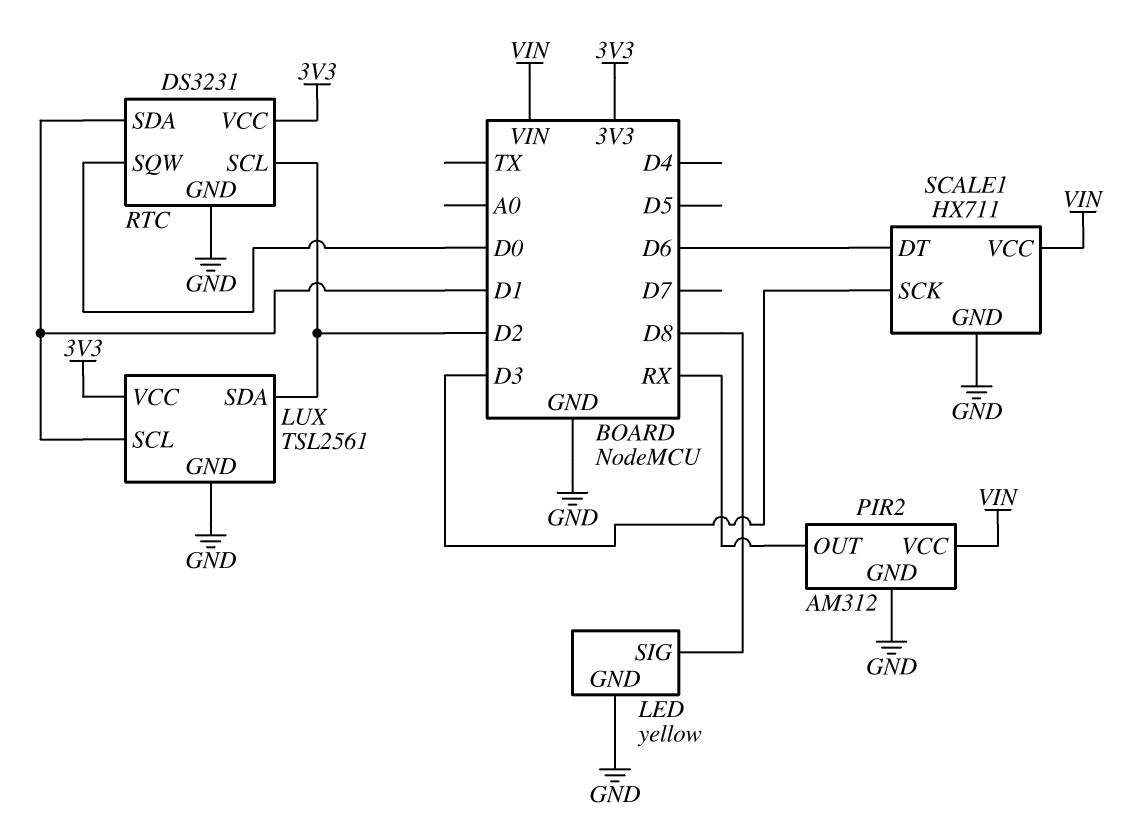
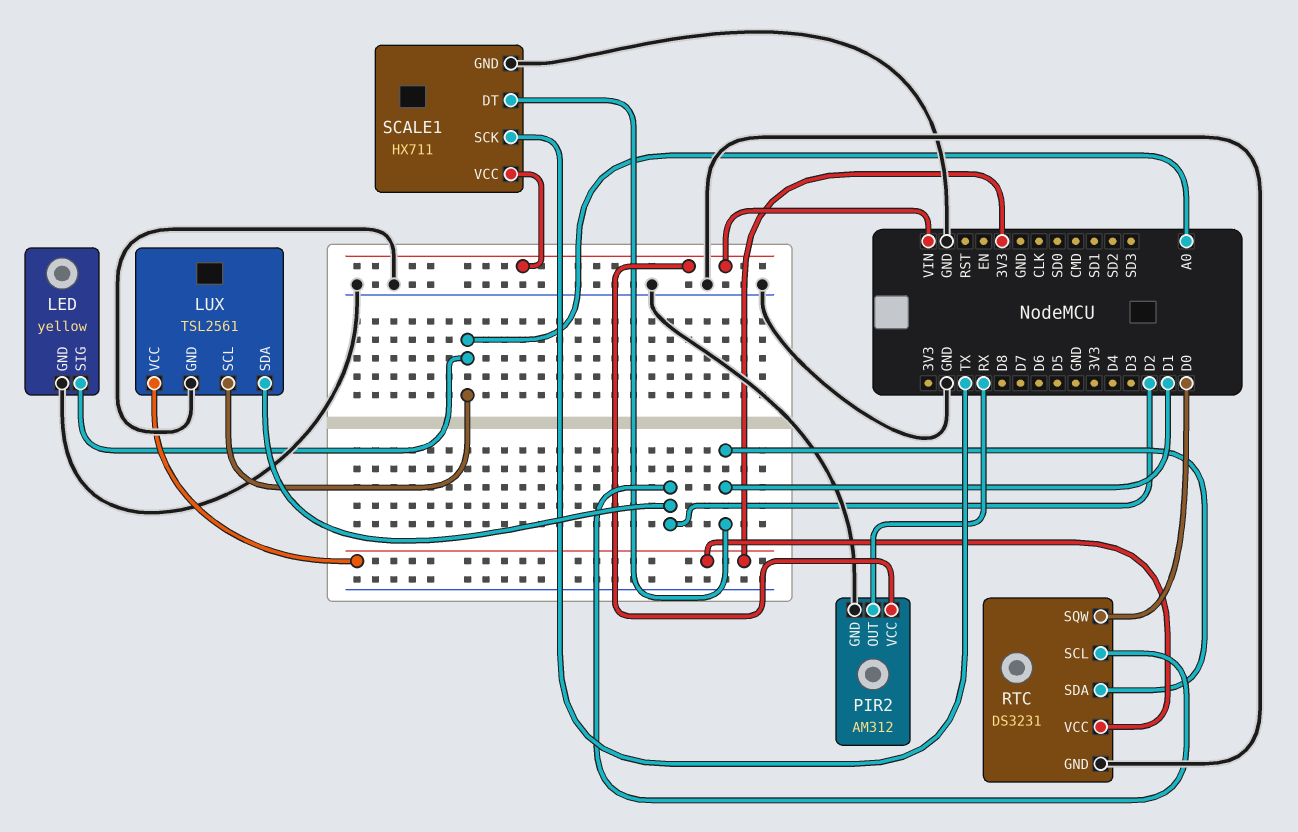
LED pin SIG: D8 -> A0
LUX pin SCL: D1 -> A0
SCALE1 pin DT: D6 -> D1
SCALE1 pin SCK: D3 -> TX

